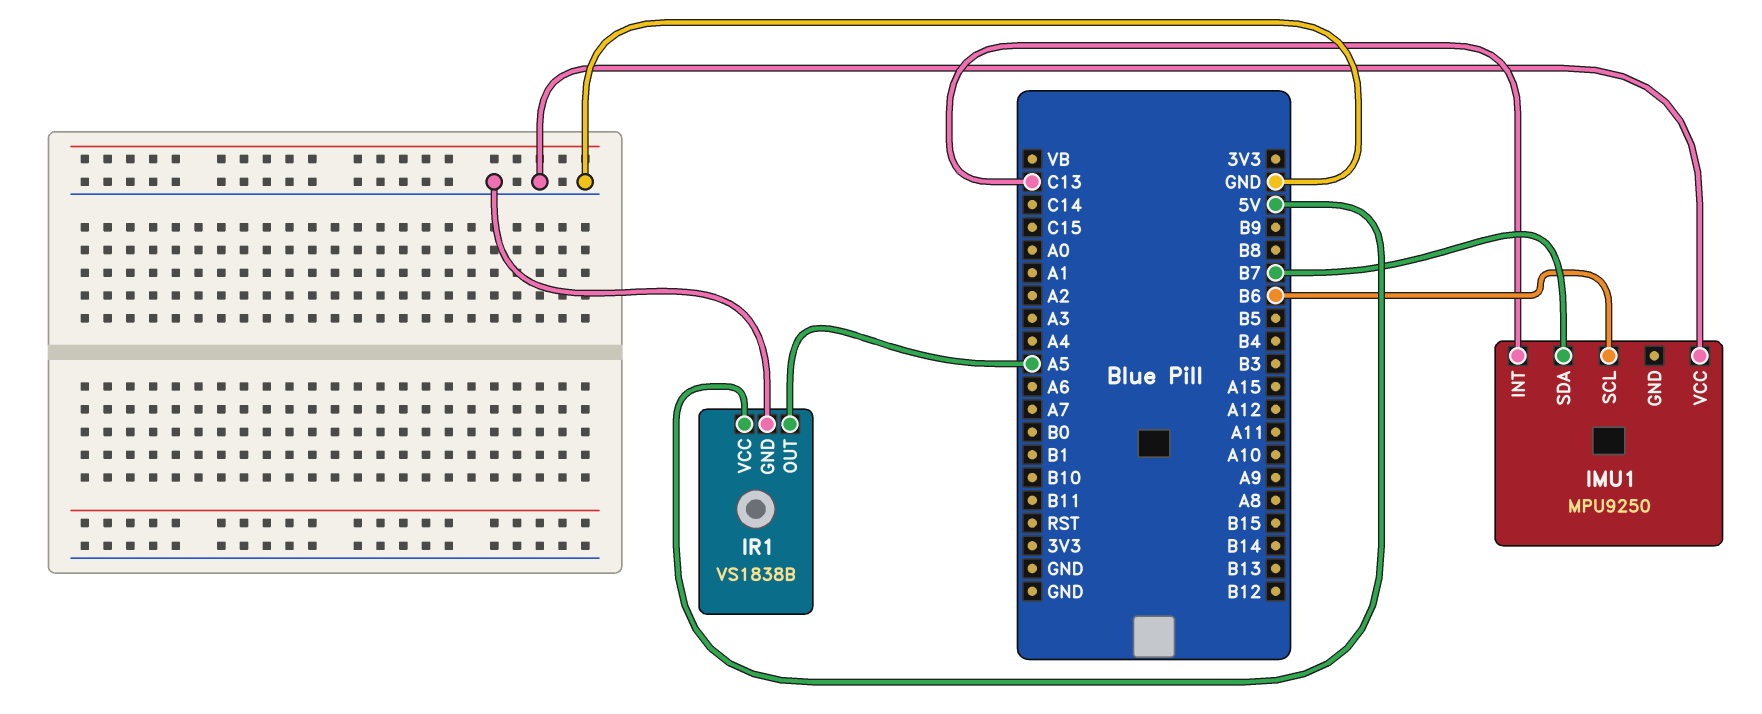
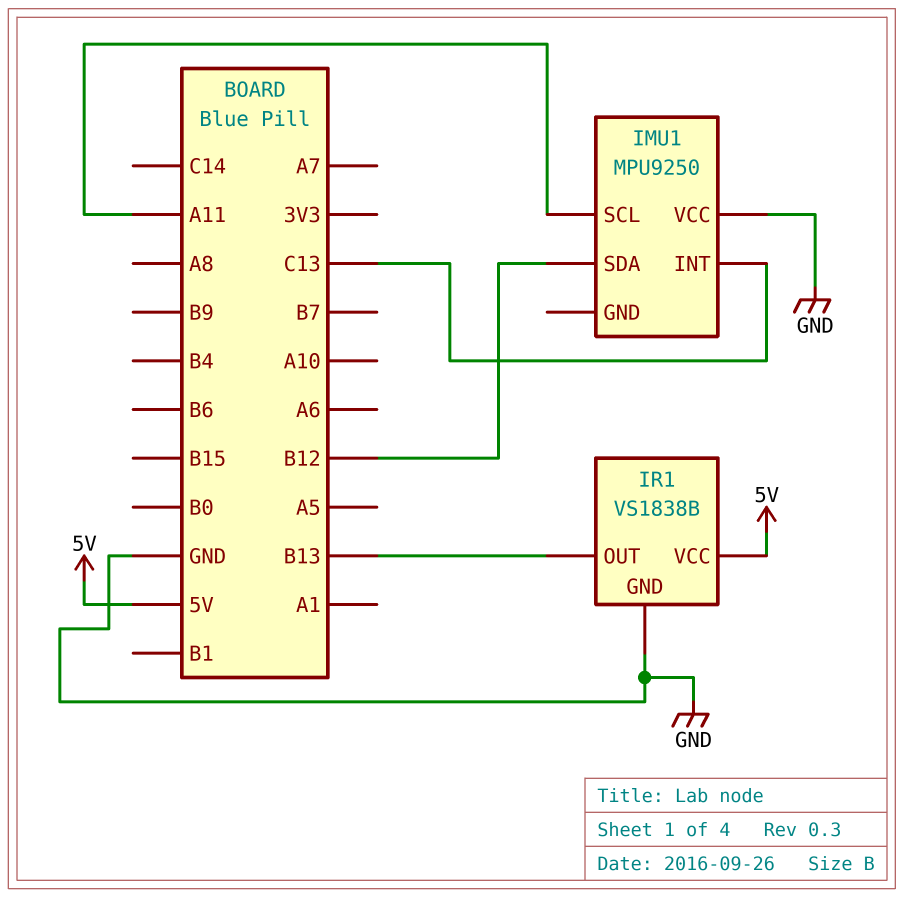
IMU1 pin SCL: B6 -> A11
IMU1 pin SDA: B7 -> B12
IR1 pin OUT: A5 -> B13

